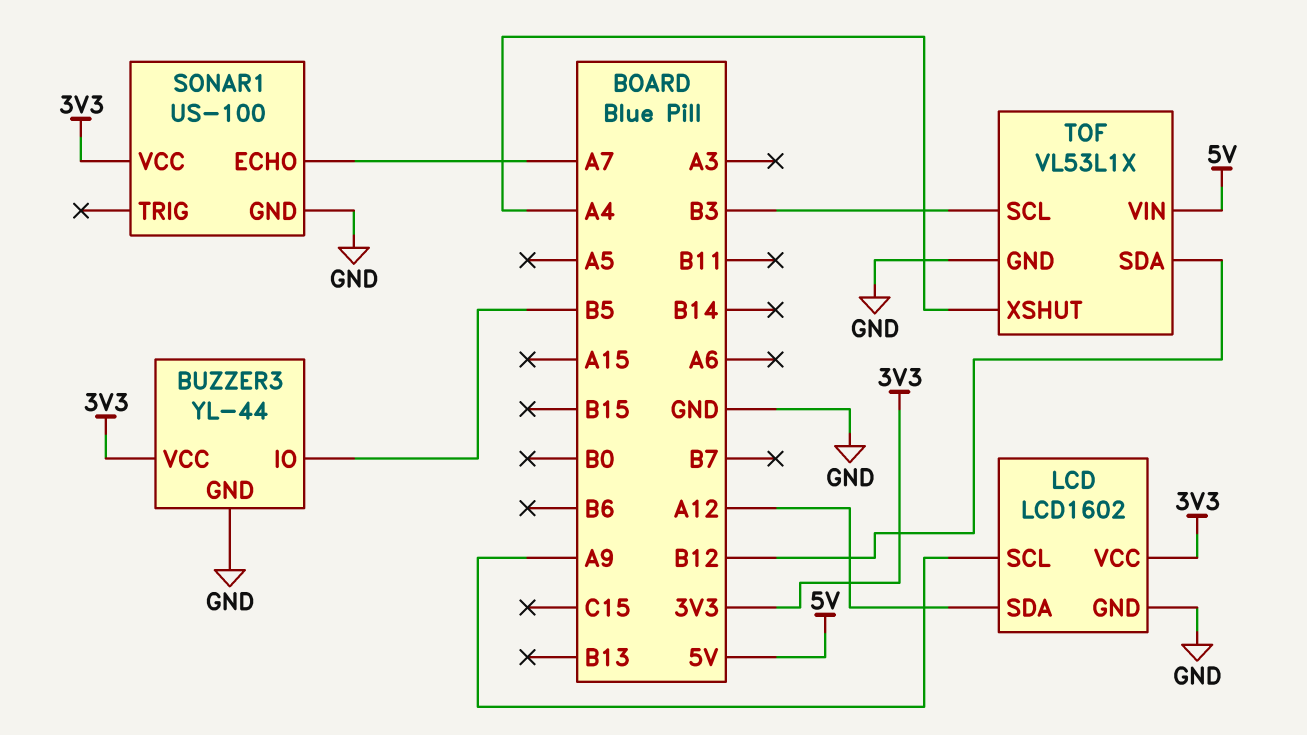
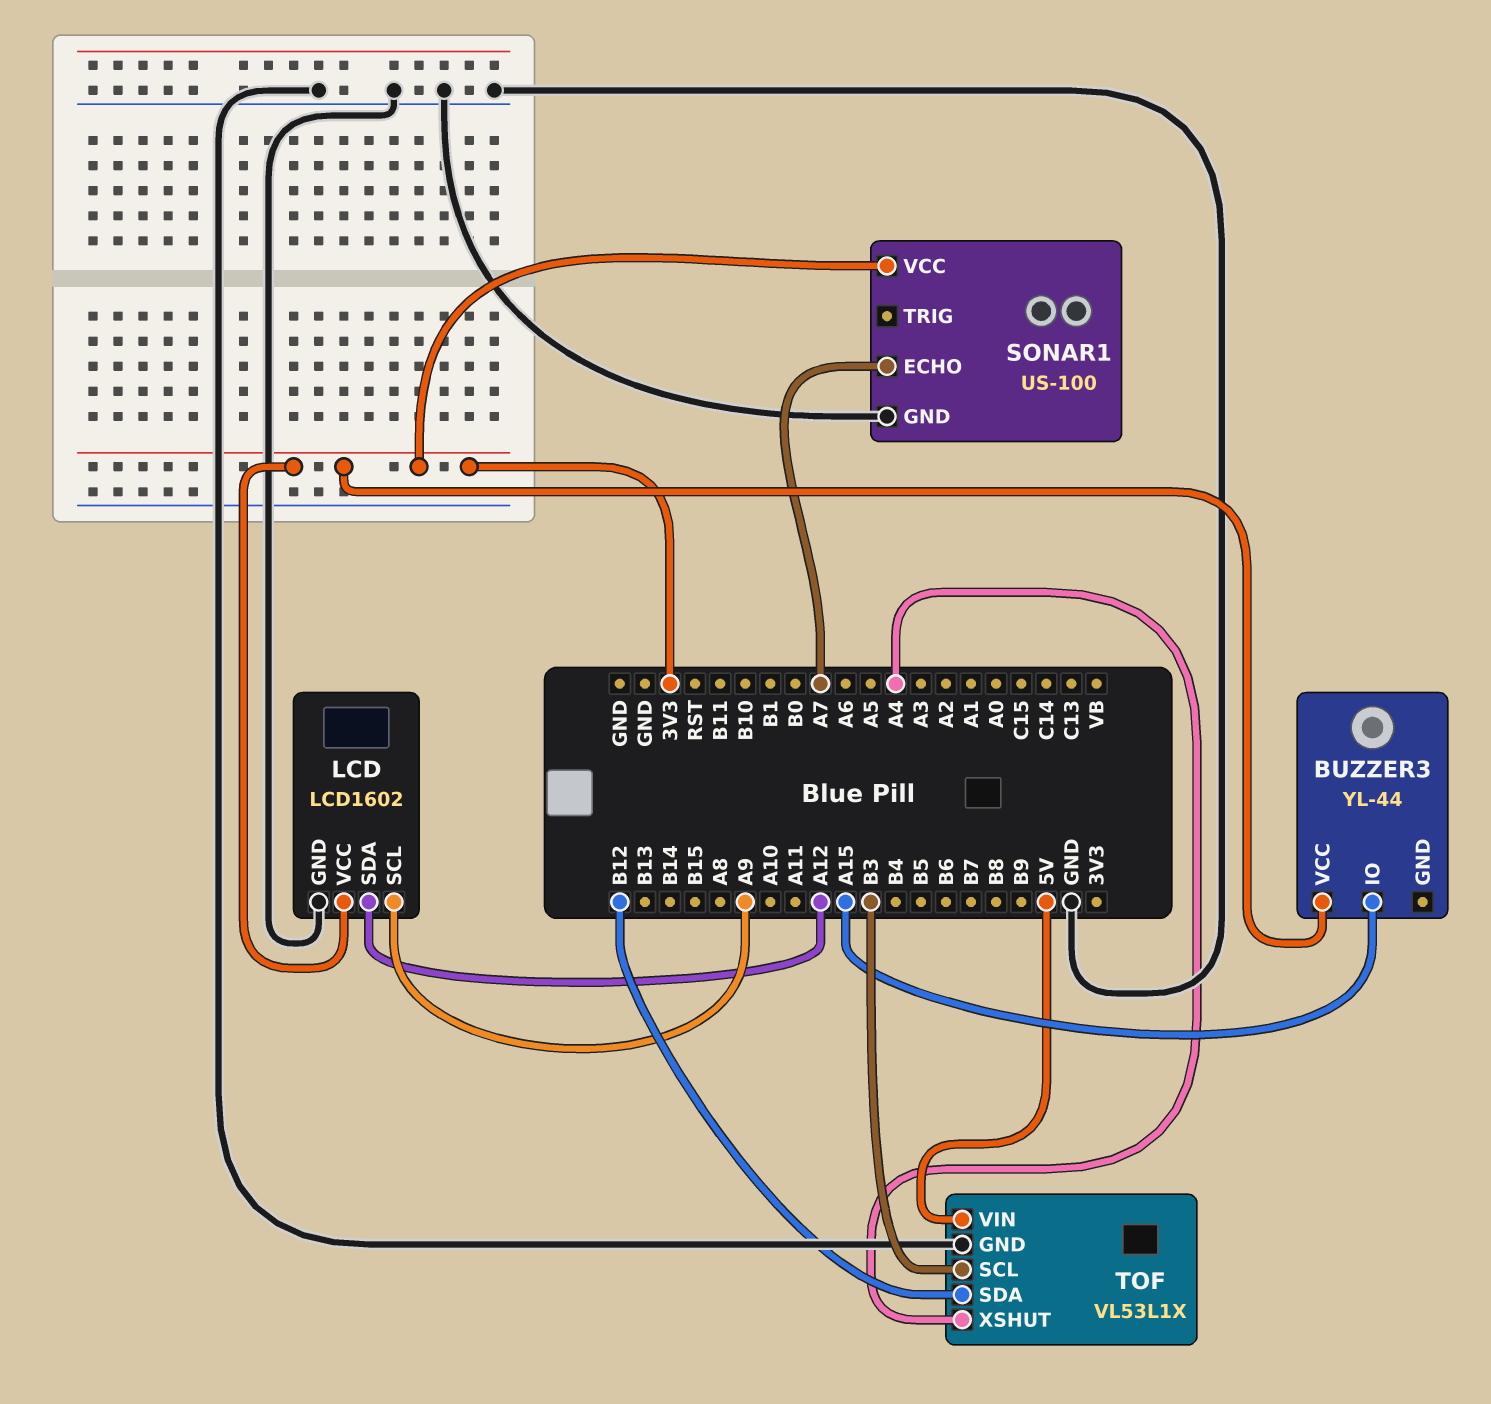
BUZZER3 pin GND: GND -> none
BUZZER3 pin IO: B5 -> A15

